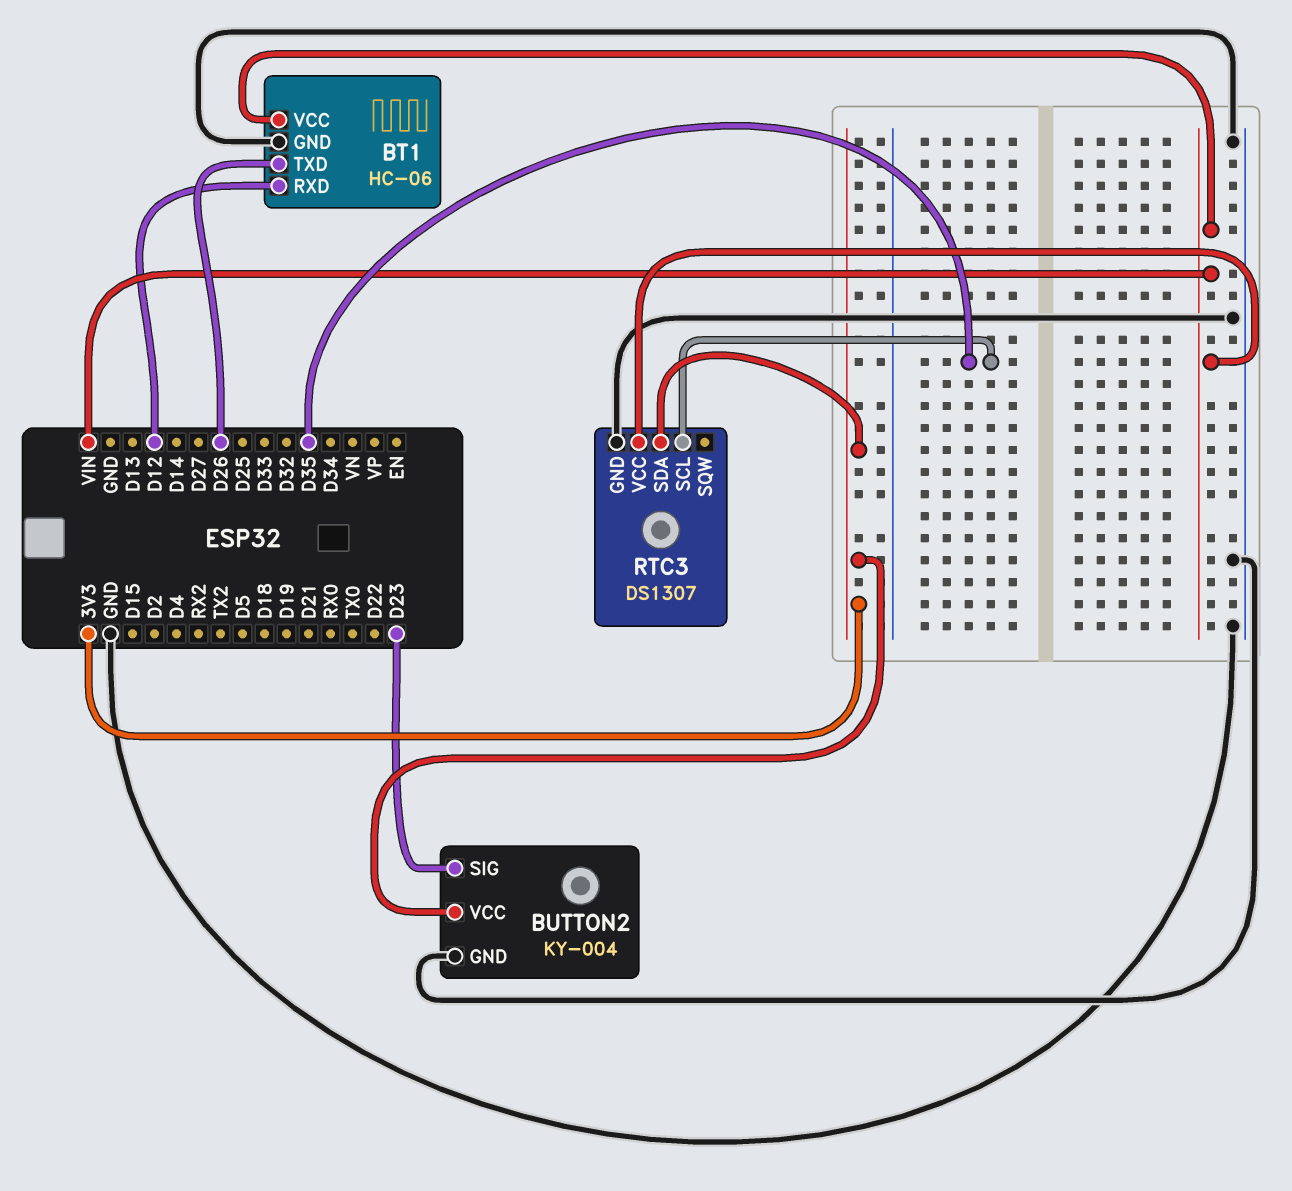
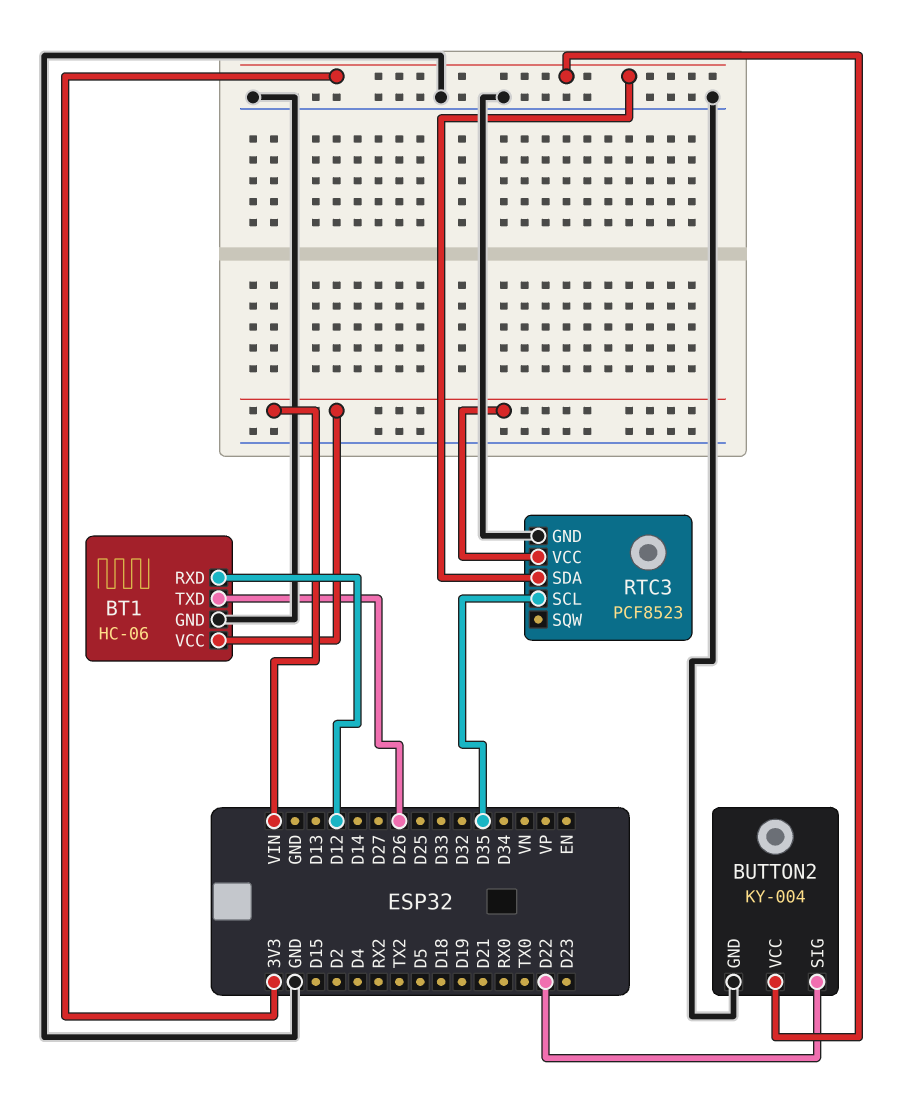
BUTTON2 pin SIG: D23 -> D22
RTC3: DS1307 -> PCF8523

